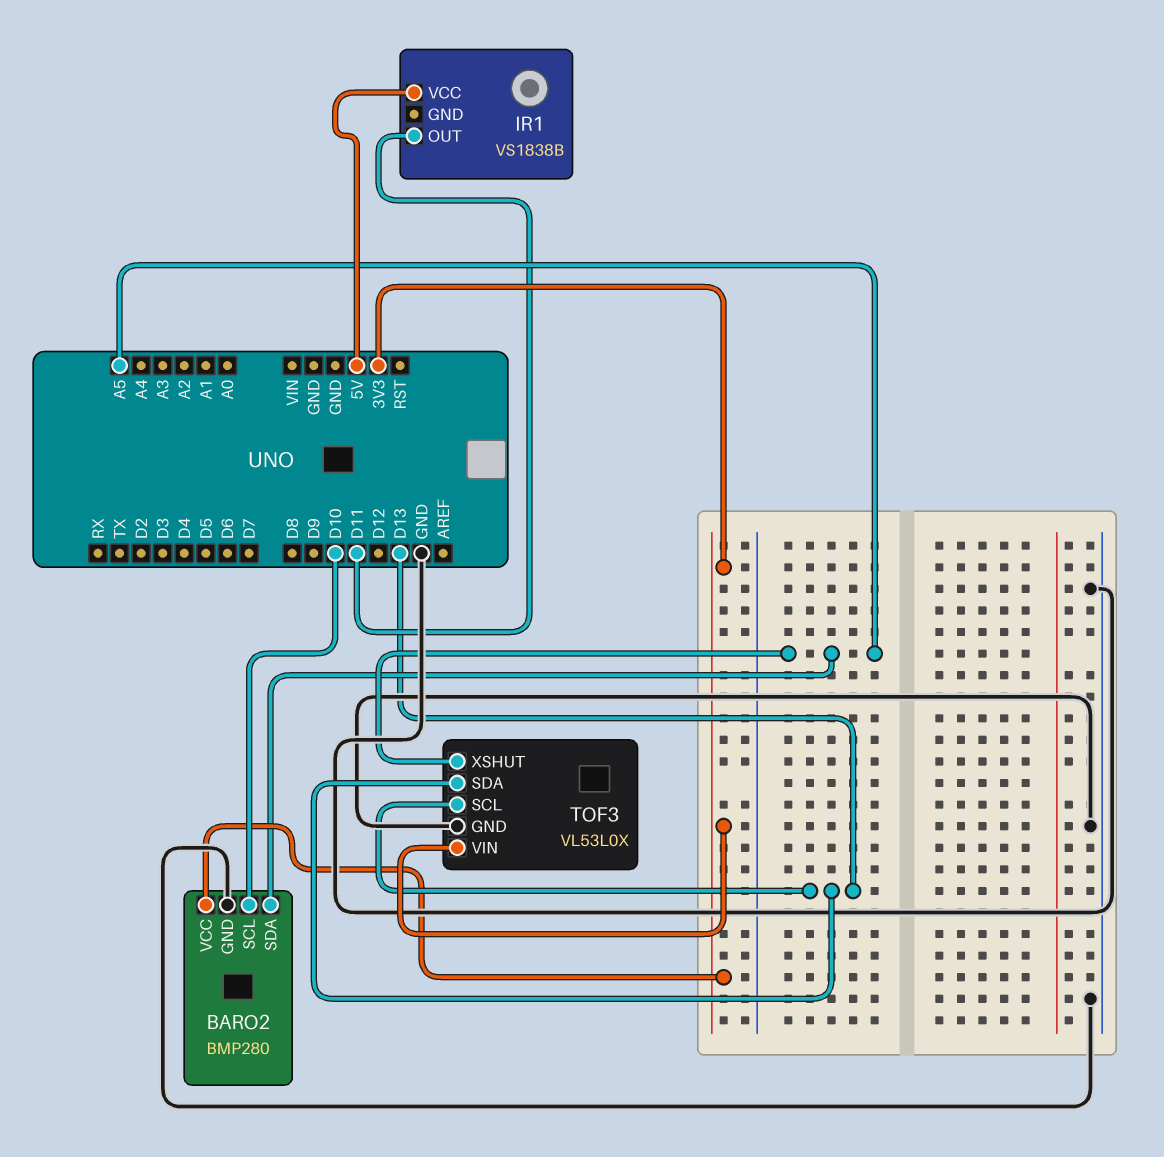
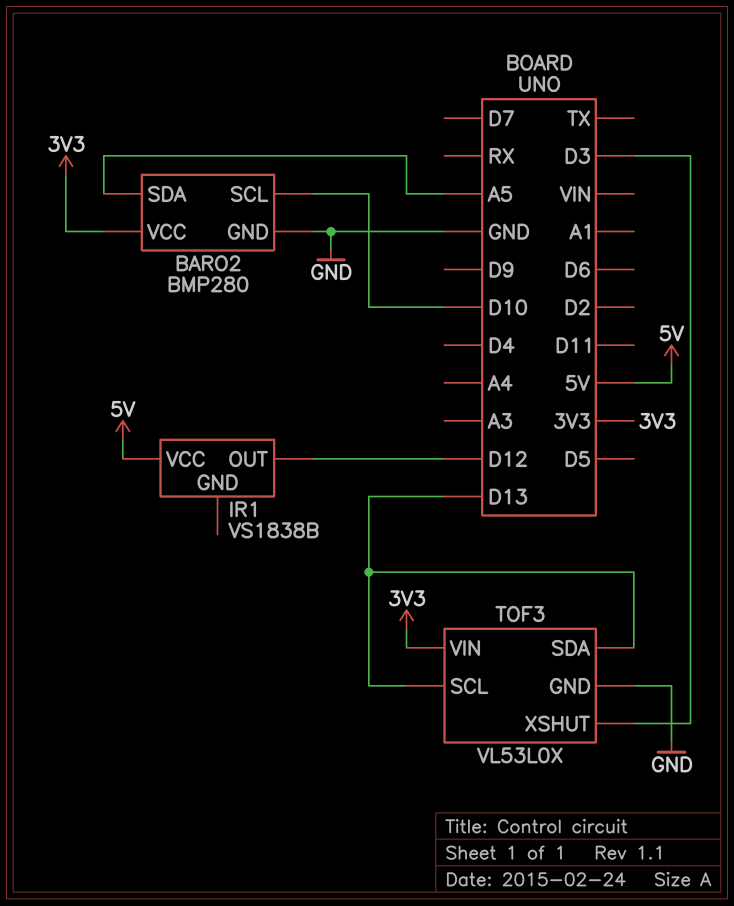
IR1 pin OUT: D11 -> D12
TOF3 pin XSHUT: A5 -> D3

